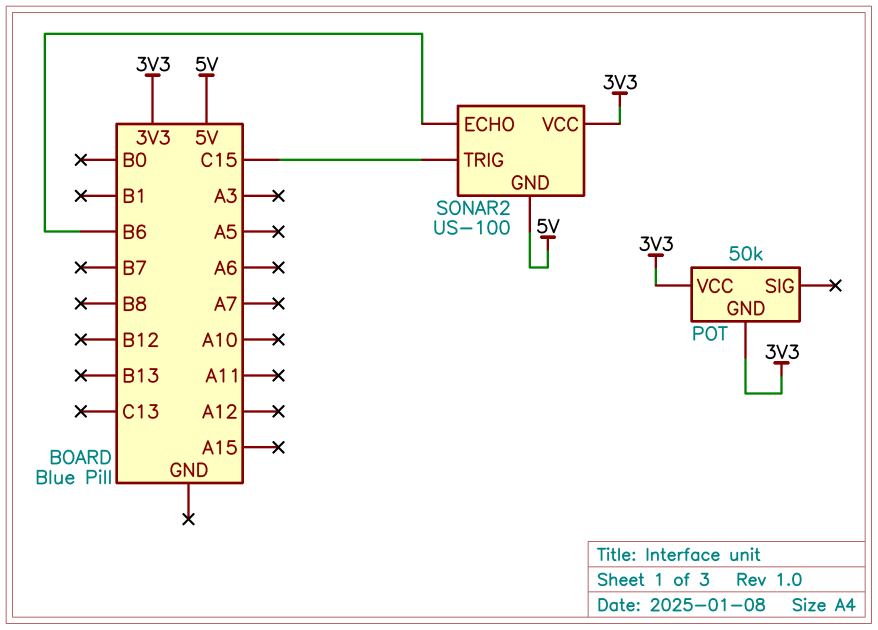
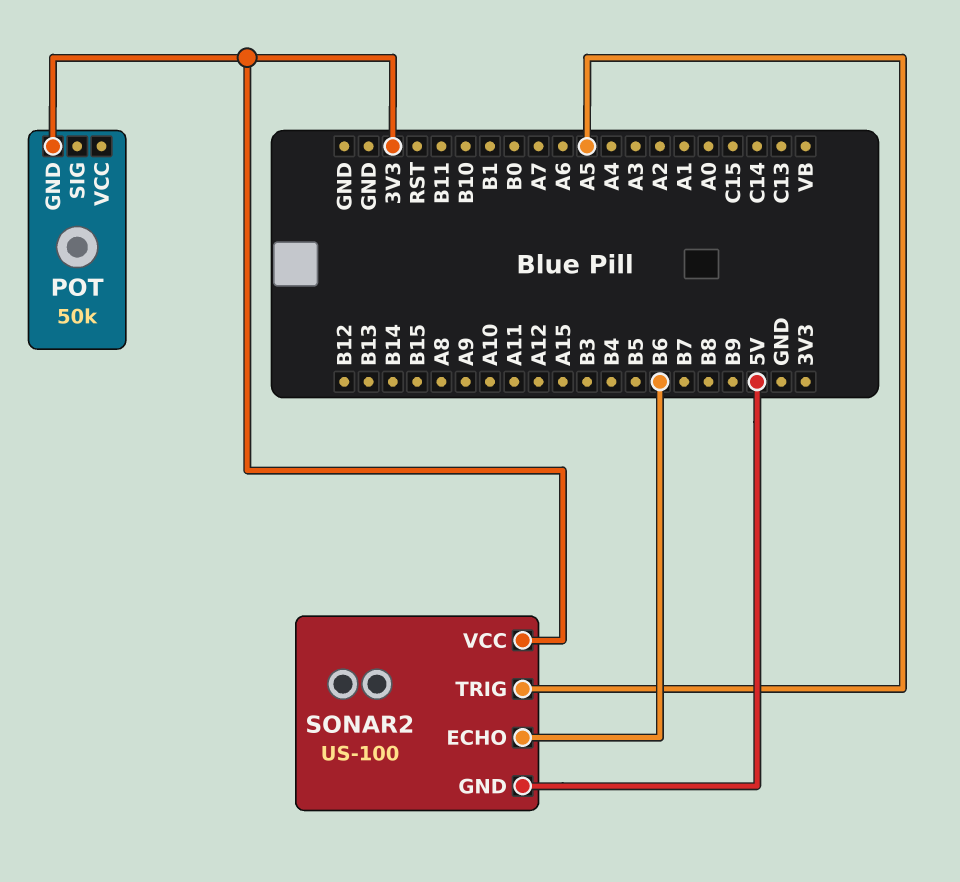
POT pin VCC: 3V3 -> none
SONAR2 pin TRIG: C15 -> A5

